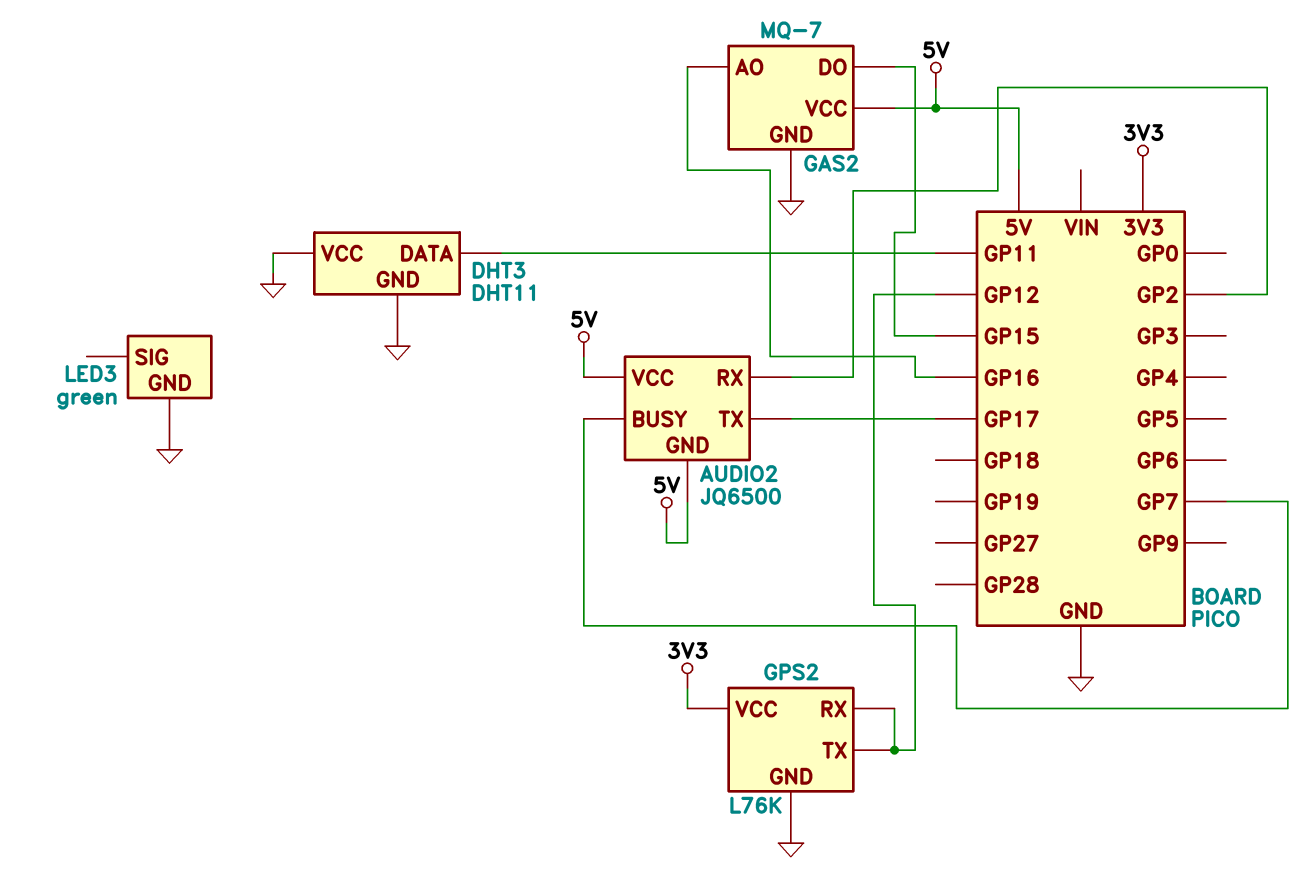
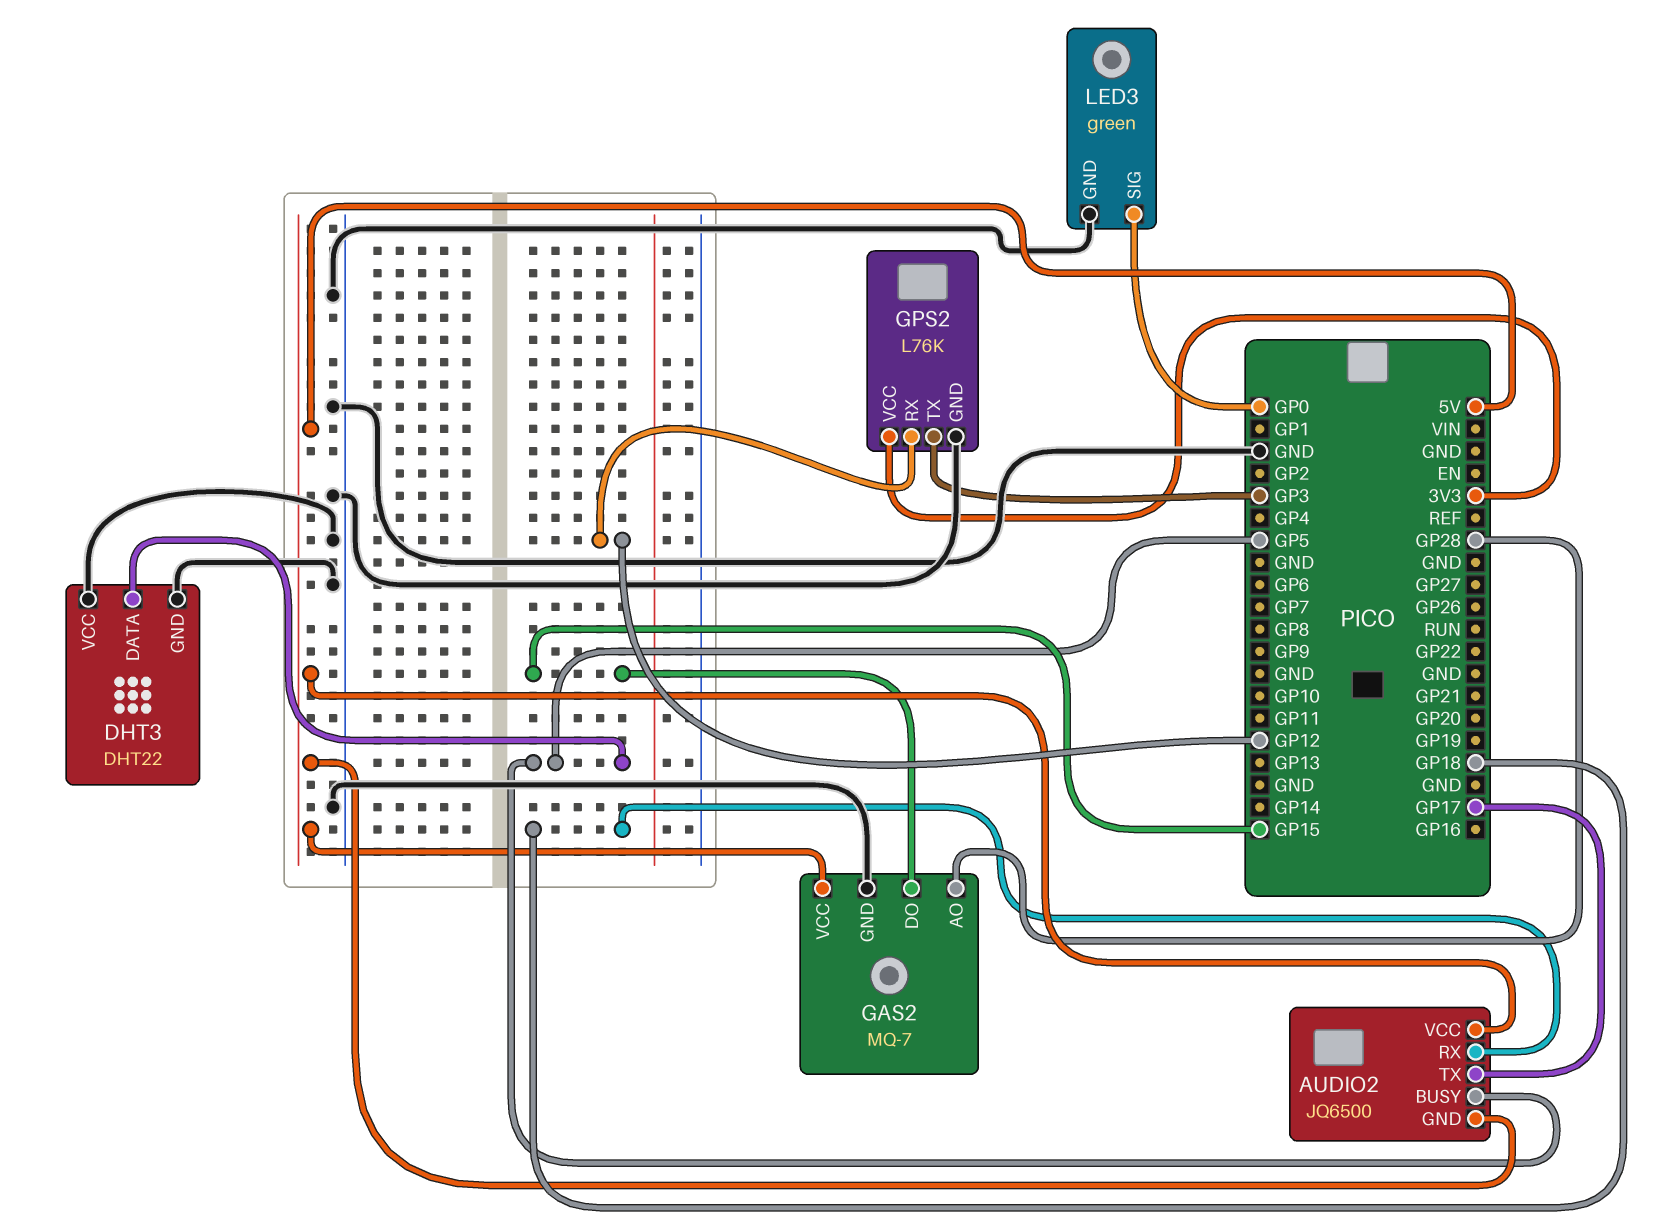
AUDIO2 pin BUSY: GP7 -> GP5
AUDIO2 pin RX: GP2 -> GP18
DHT3: DHT11 -> DHT22
DHT3 pin DATA: GP11 -> GP5
GAS2 pin AO: GP16 -> GP28
GPS2 pin TX: GP12 -> GP3
LED3 pin SIG: none -> GP0

